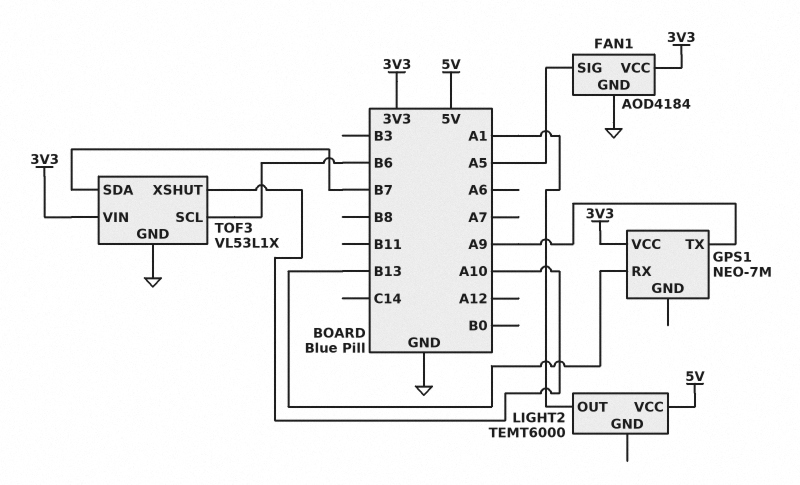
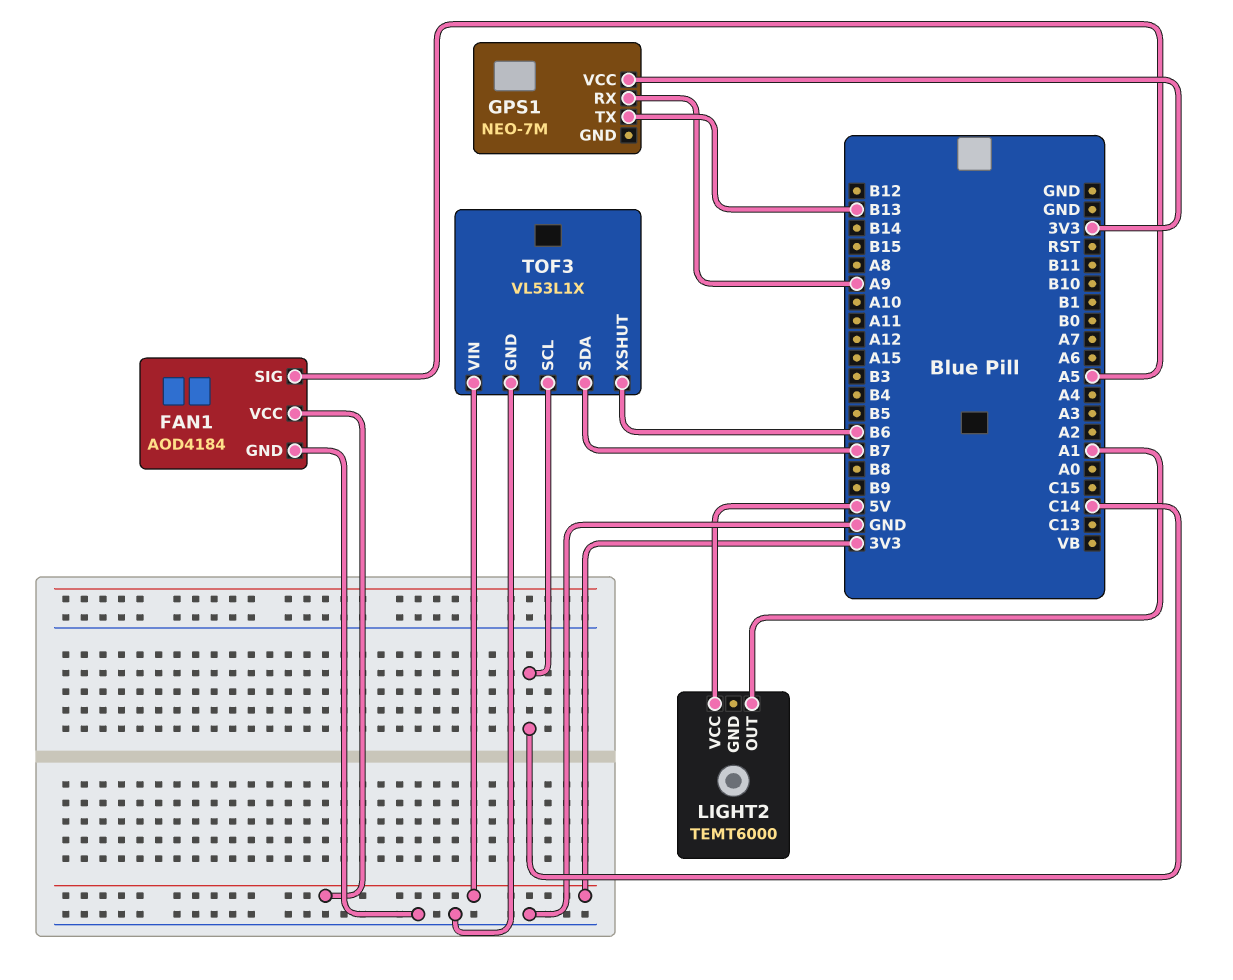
GPS1 pin RX: B13 -> A9
GPS1 pin TX: A9 -> B13
TOF3 pin SCL: B6 -> C14
TOF3 pin XSHUT: A10 -> B6

